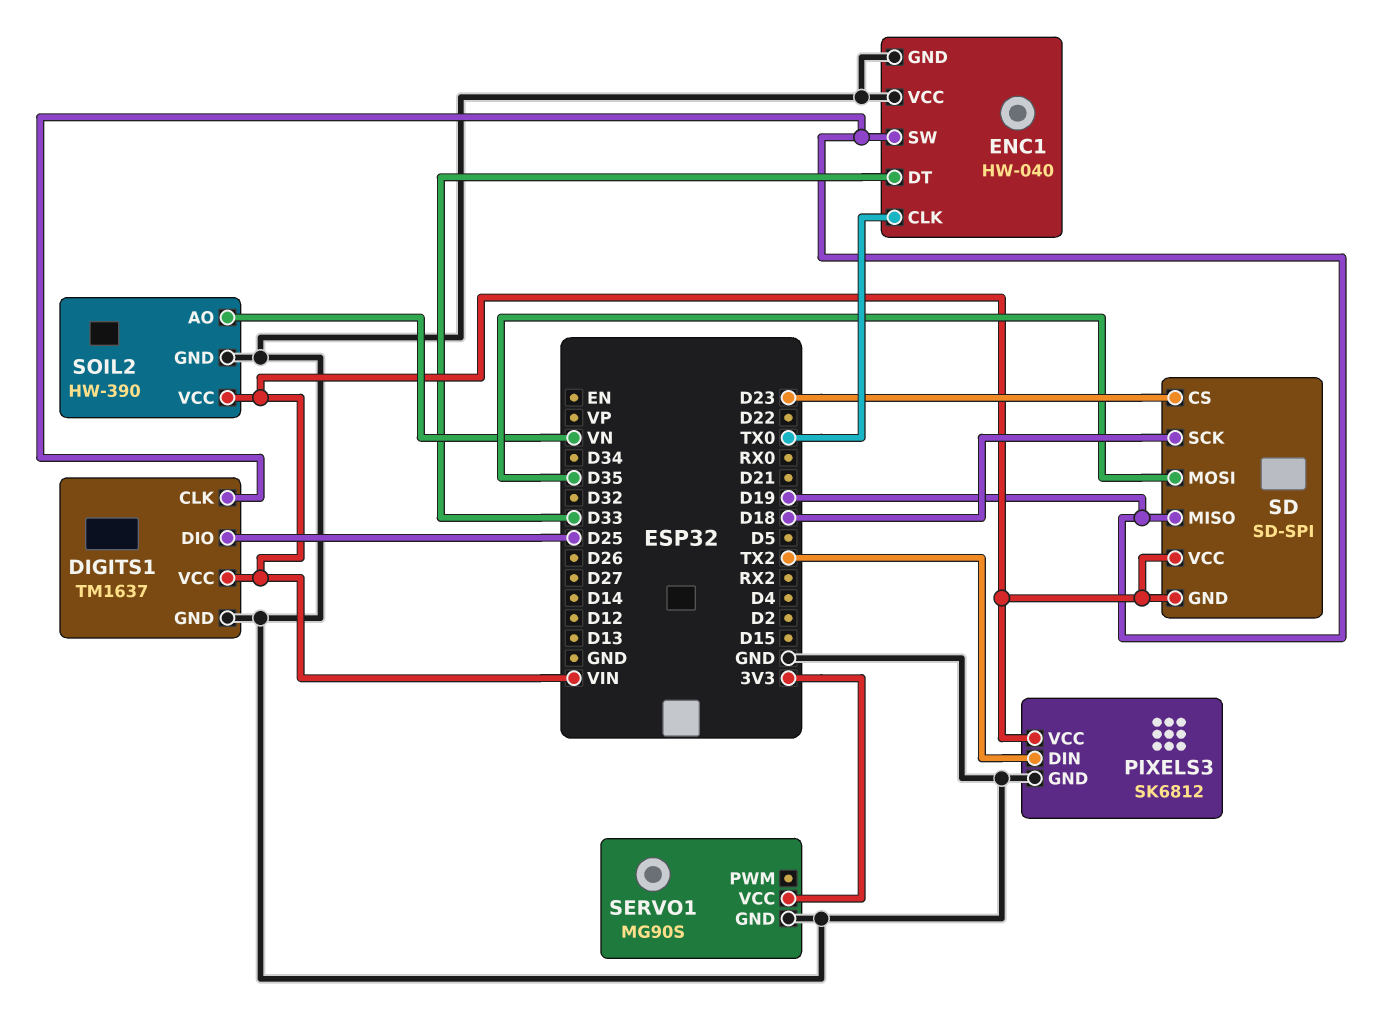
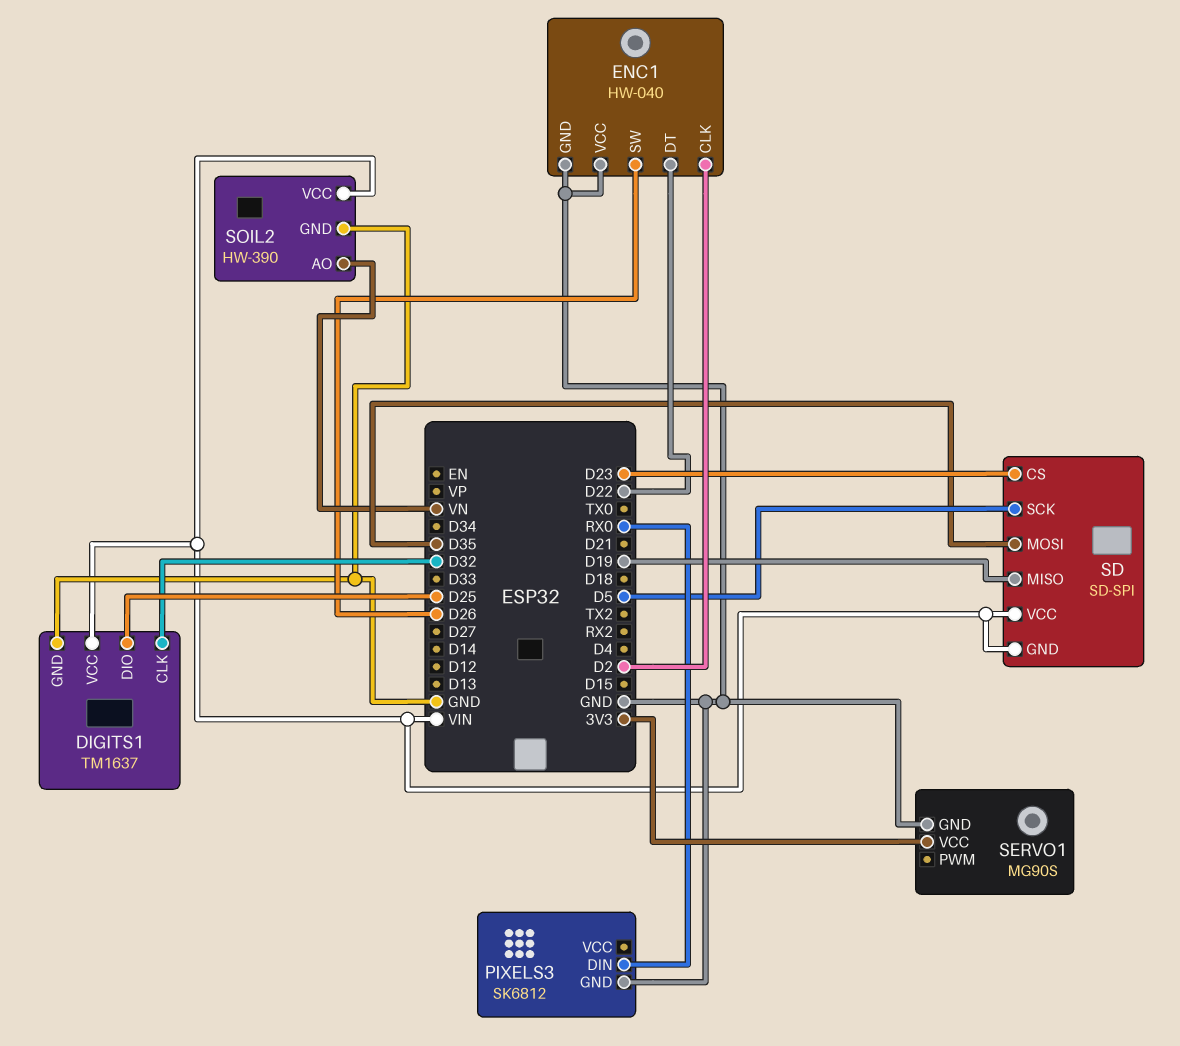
DIGITS1 pin CLK: D19 -> D32
ENC1 pin CLK: TX0 -> D2
ENC1 pin DT: D33 -> D22
ENC1 pin SW: D19 -> D26
PIXELS3 pin DIN: TX2 -> RX0
PIXELS3 pin VCC: VIN -> none
SD pin SCK: D18 -> D5

